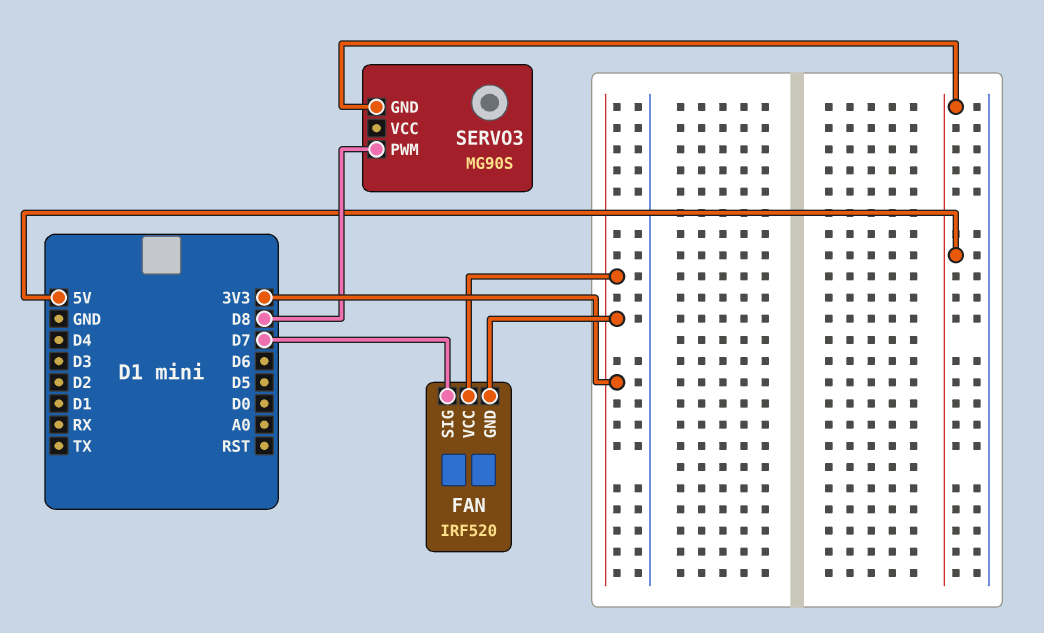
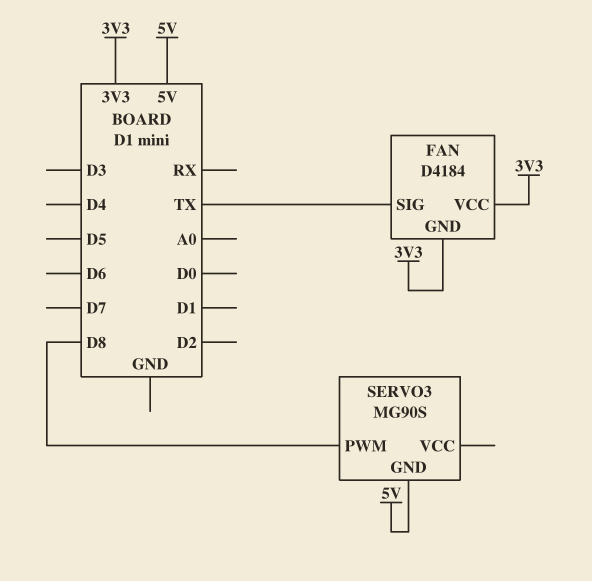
FAN: IRF520 -> D4184
FAN pin SIG: D7 -> TX

